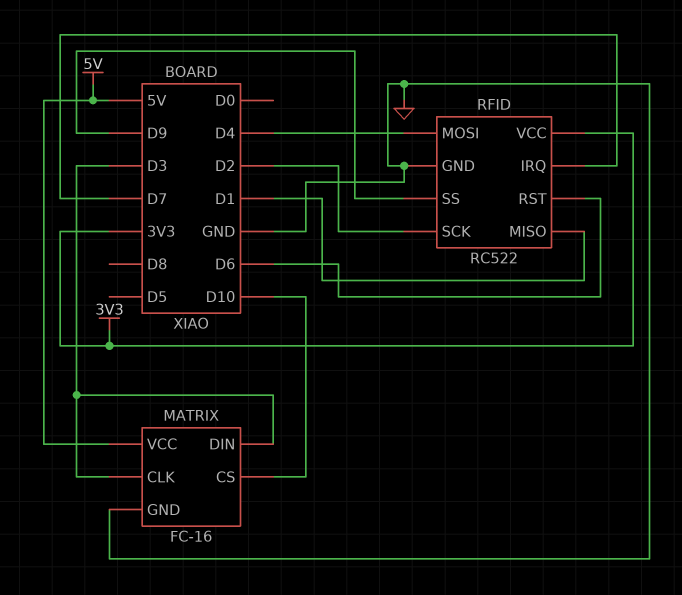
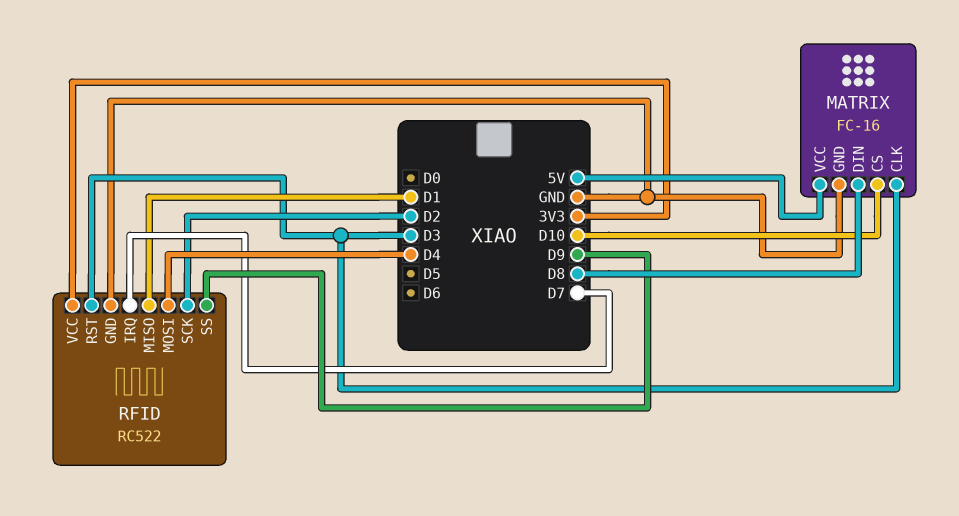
MATRIX pin DIN: D3 -> D8
RFID pin RST: D6 -> D3

